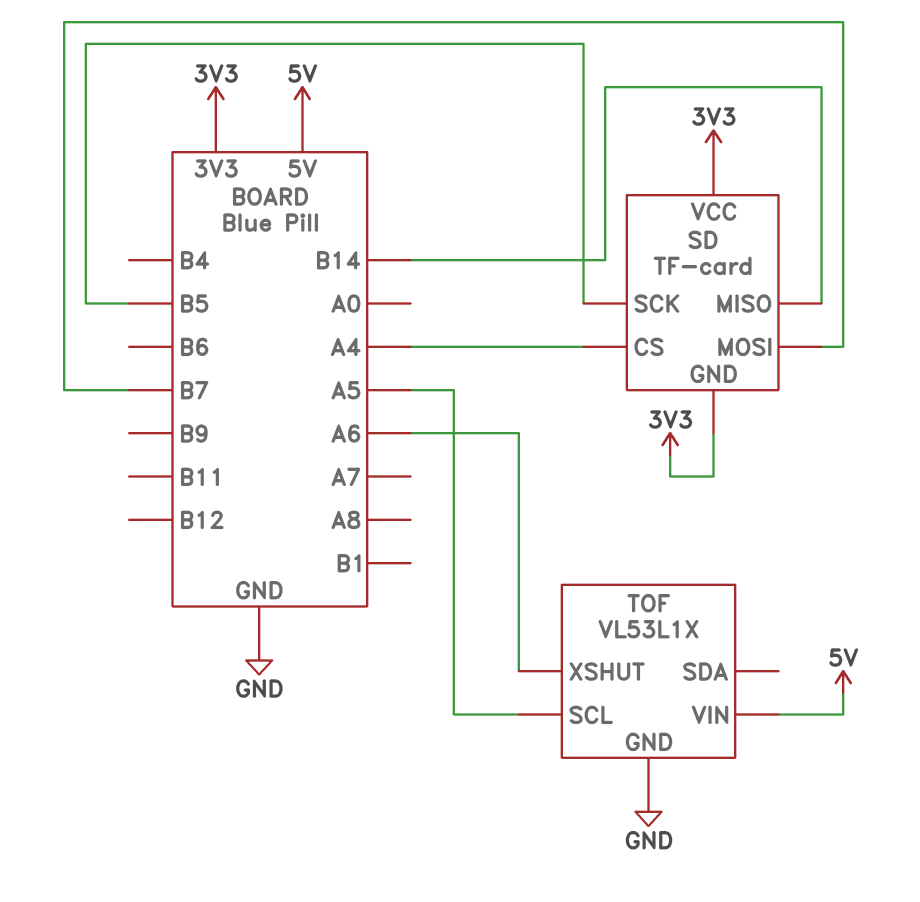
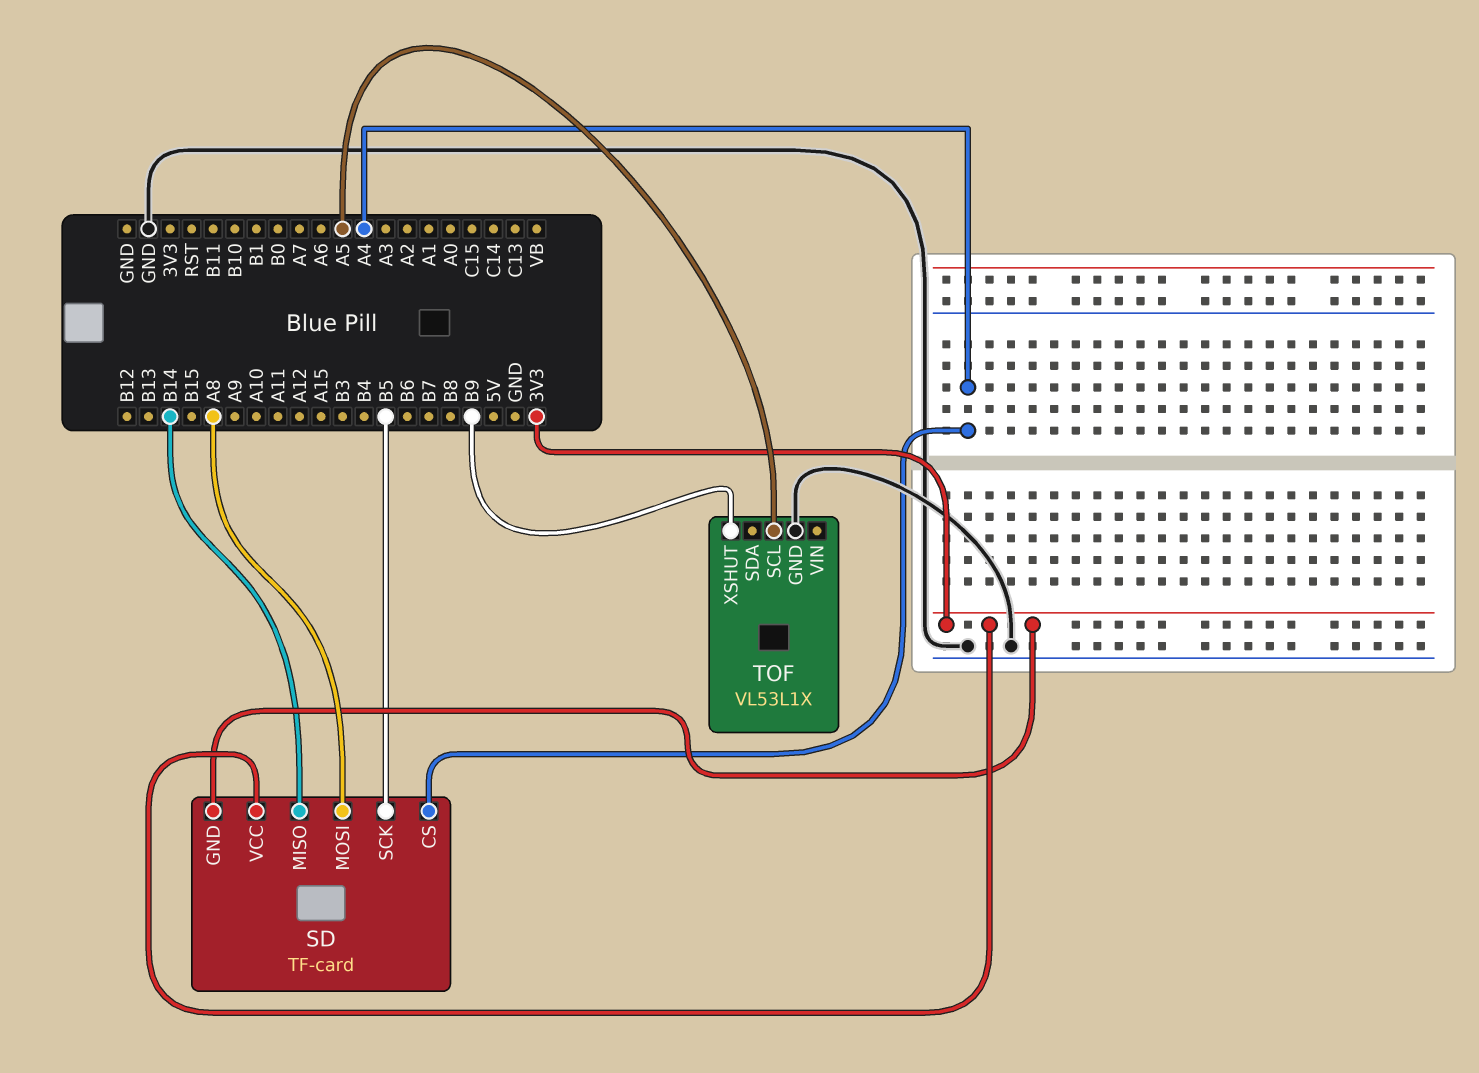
SD pin MOSI: B7 -> A8
TOF pin VIN: 5V -> none
TOF pin XSHUT: A6 -> B9

